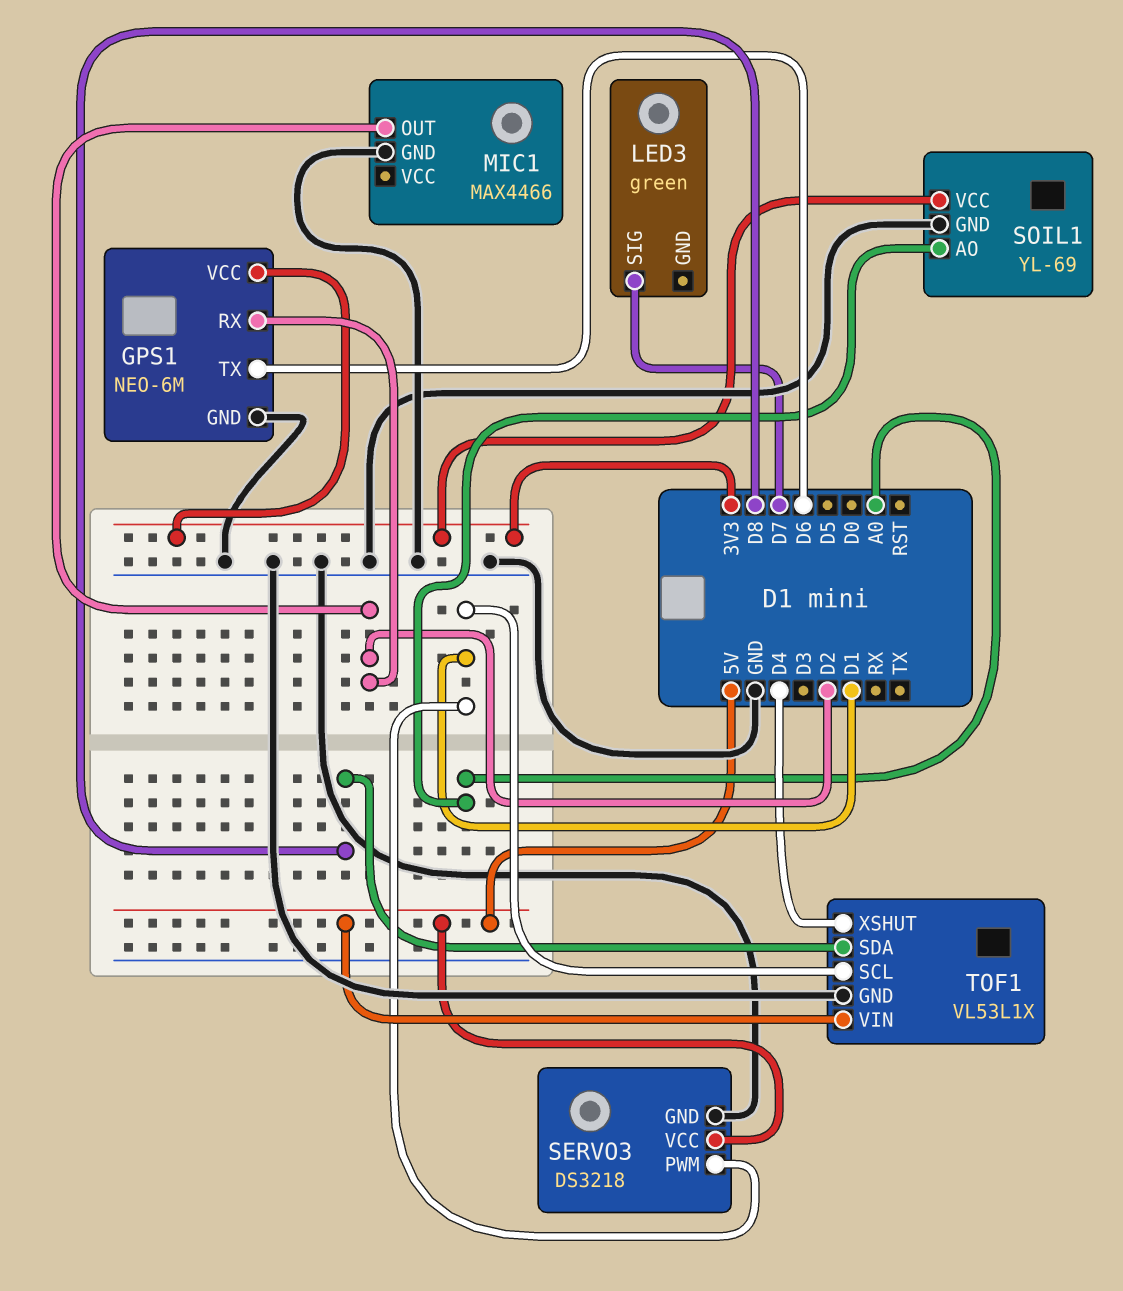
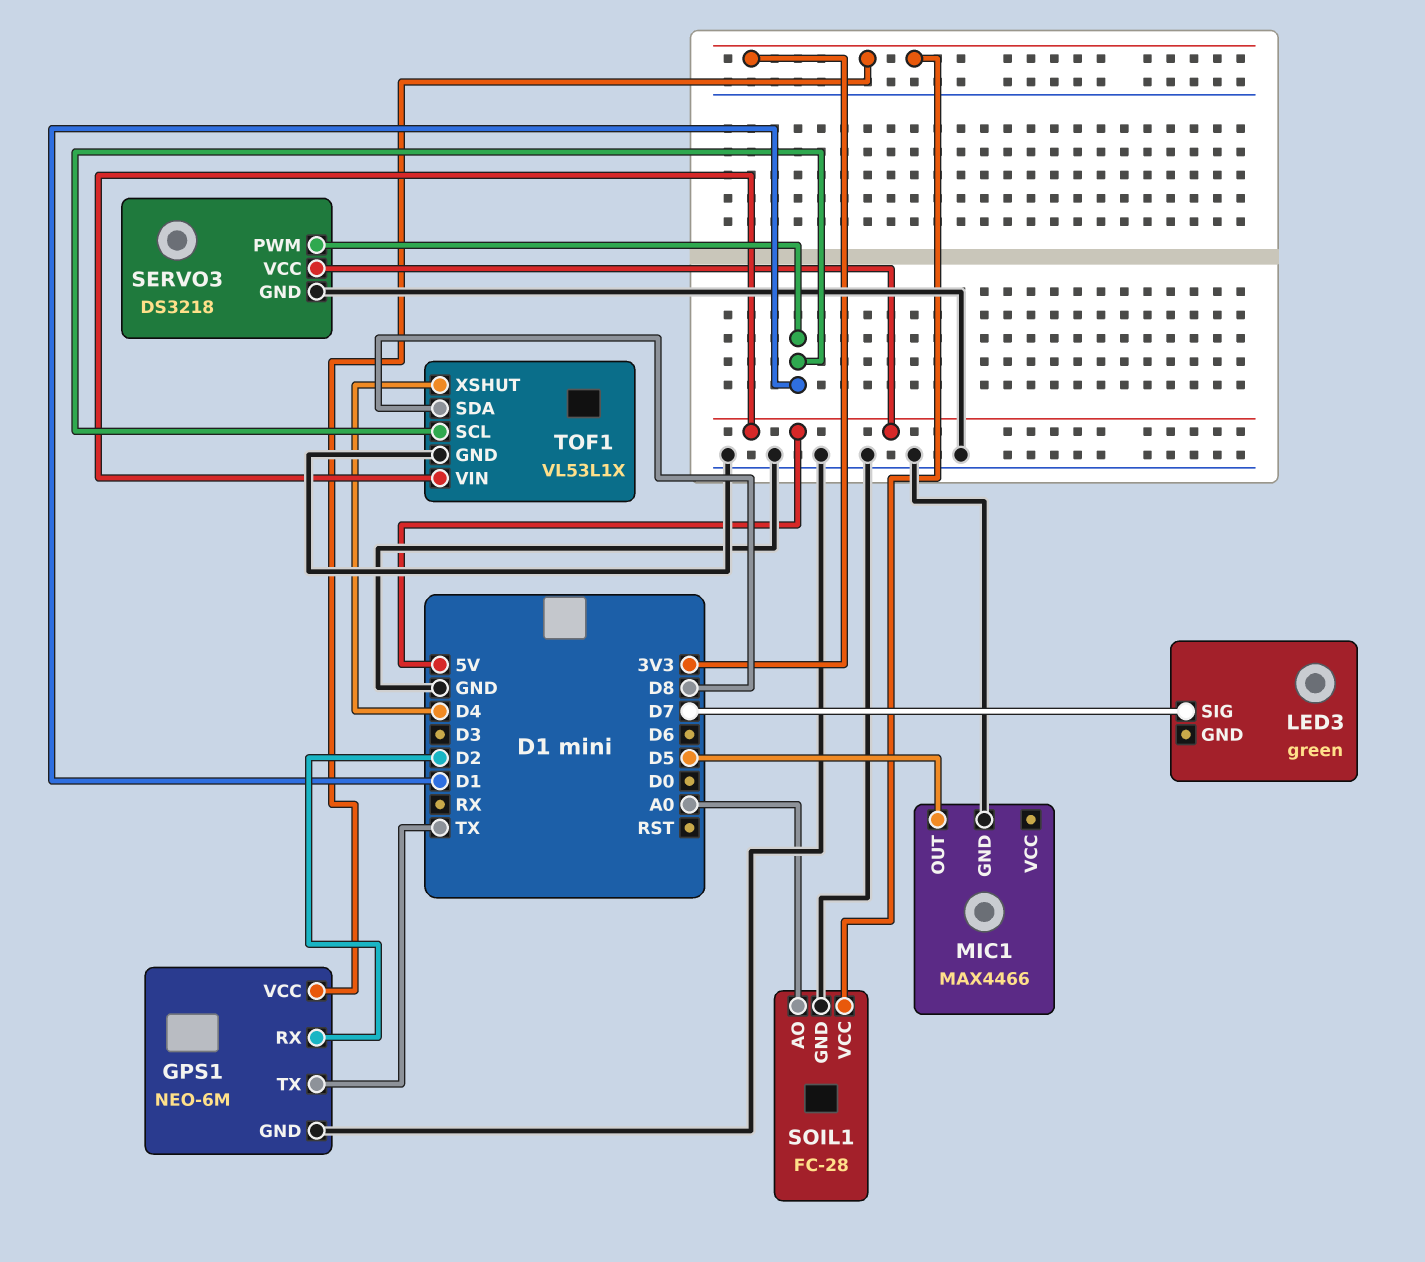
GPS1 pin TX: D6 -> TX
MIC1 pin OUT: D2 -> D5
SOIL1: YL-69 -> FC-28

